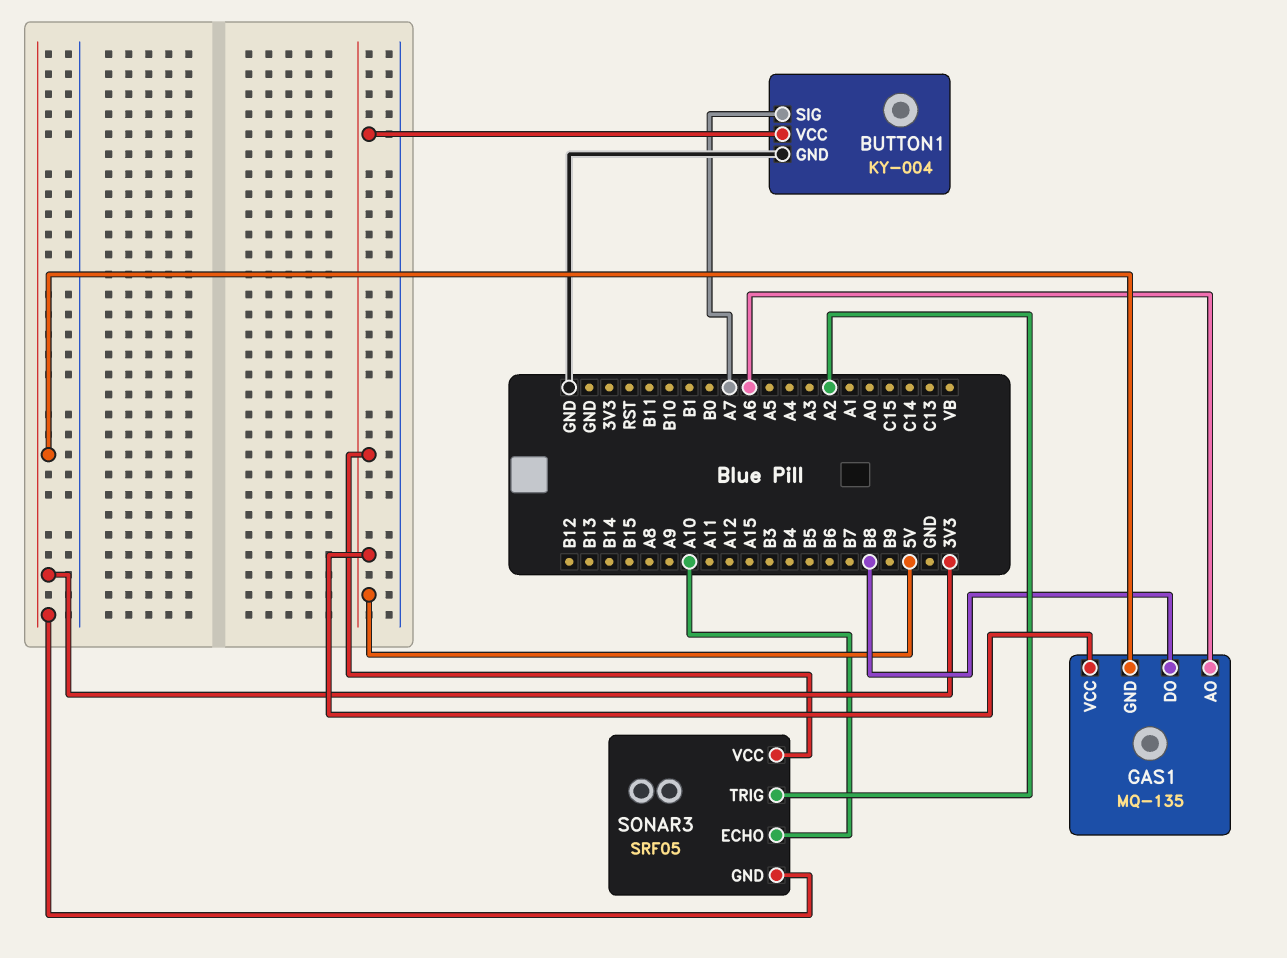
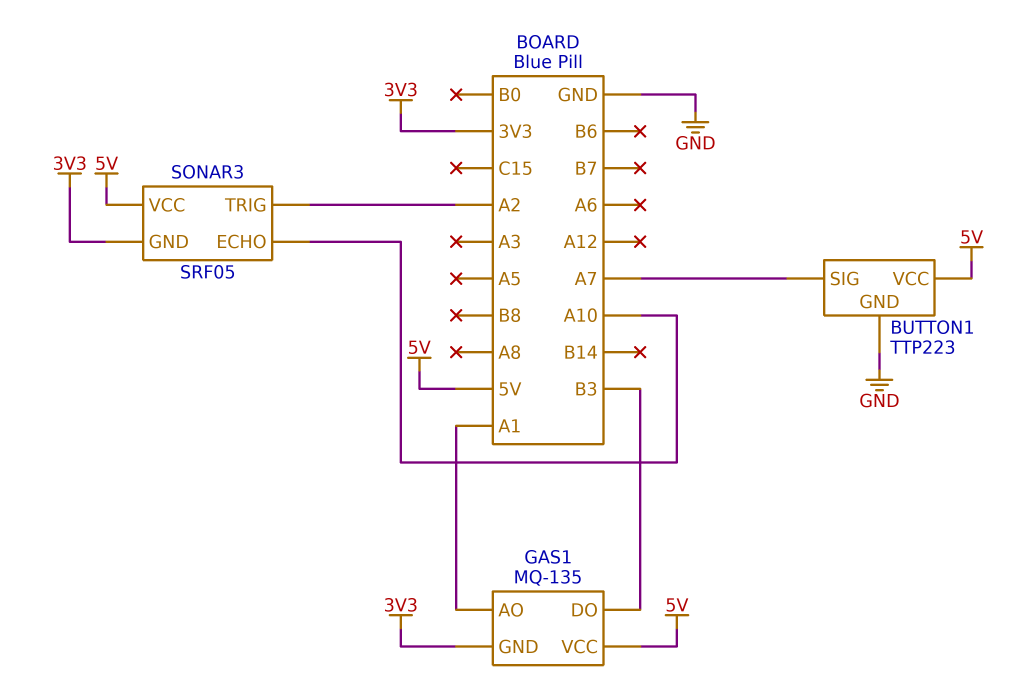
BUTTON1: KY-004 -> TTP223
GAS1 pin AO: A6 -> A1
GAS1 pin DO: B8 -> B3

